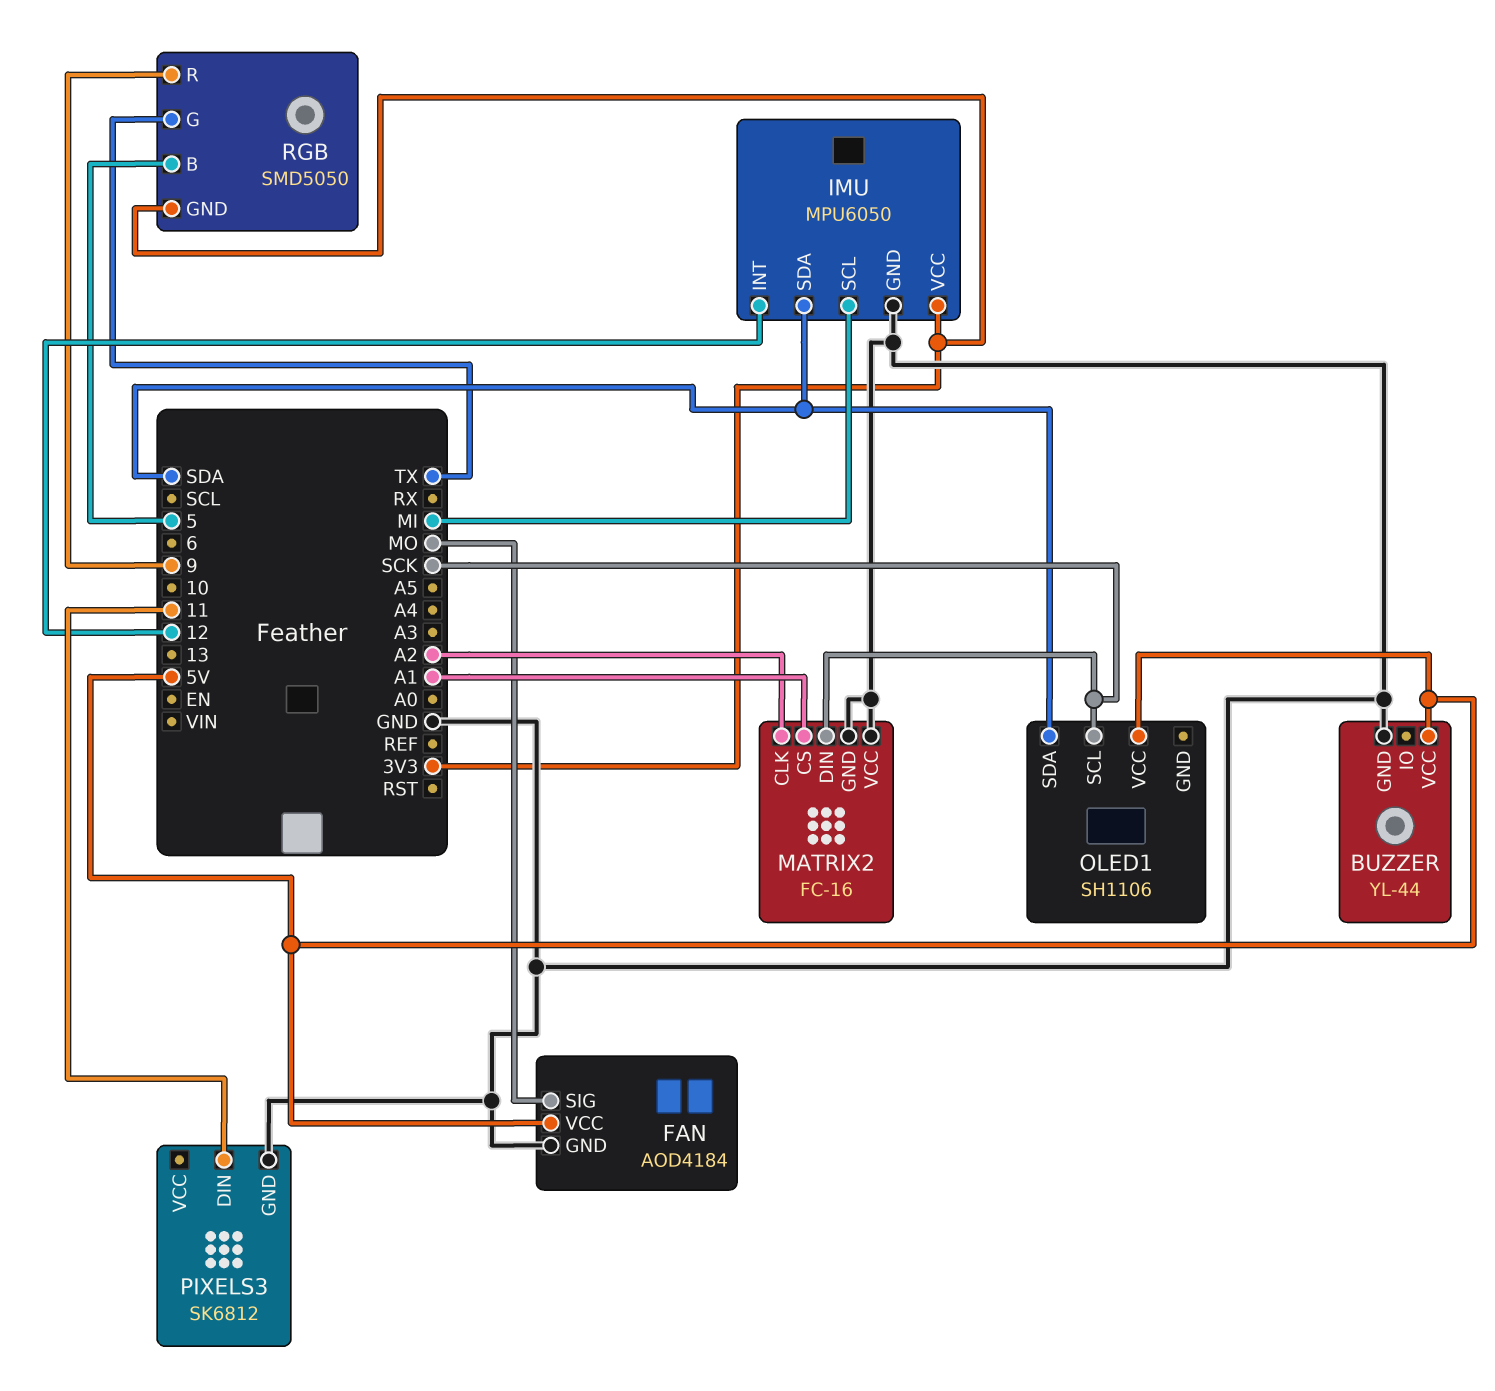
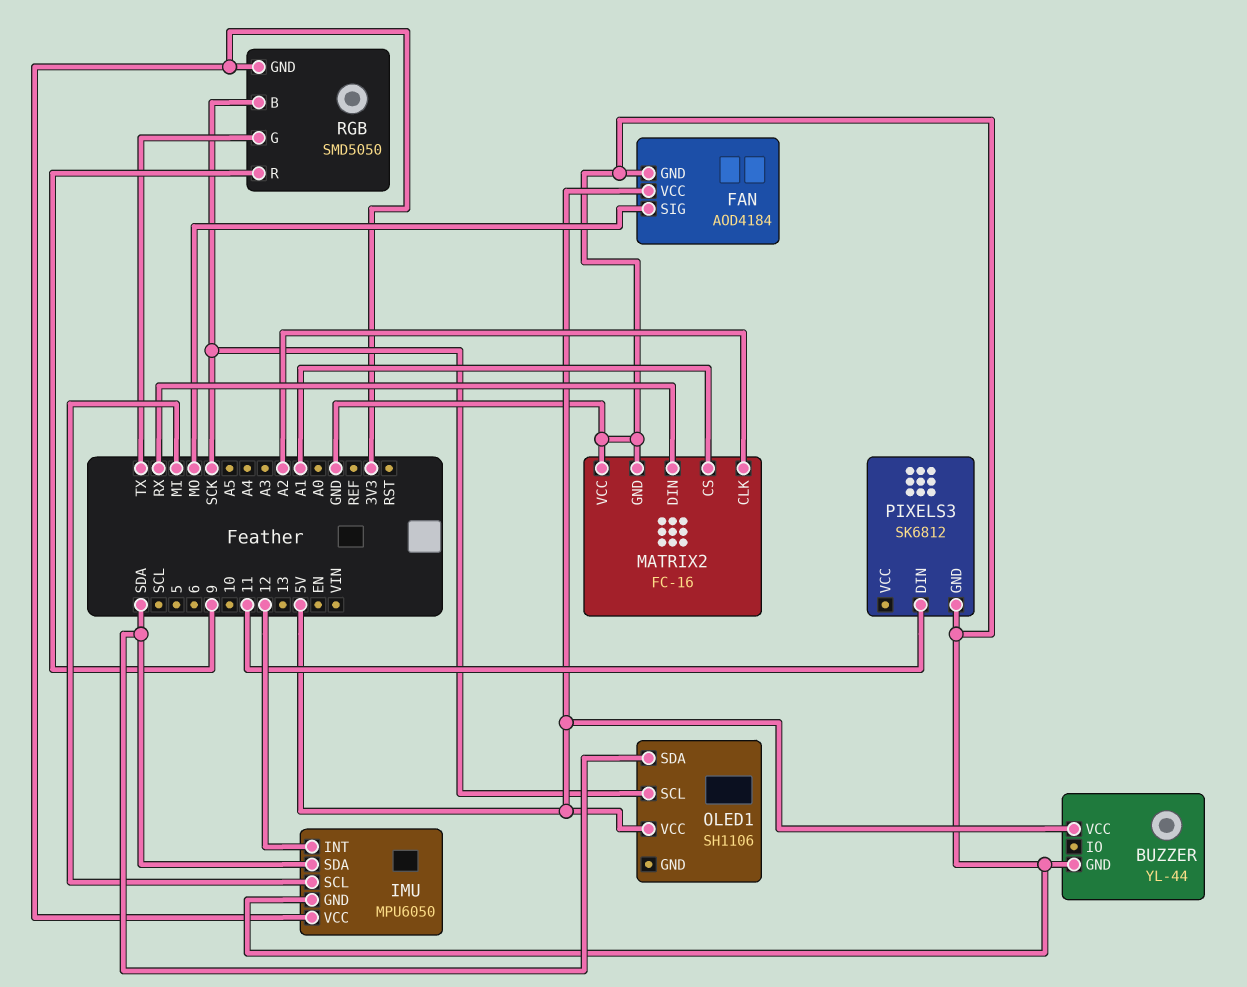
MATRIX2 pin DIN: SCK -> RX
RGB pin B: 5 -> SCK

